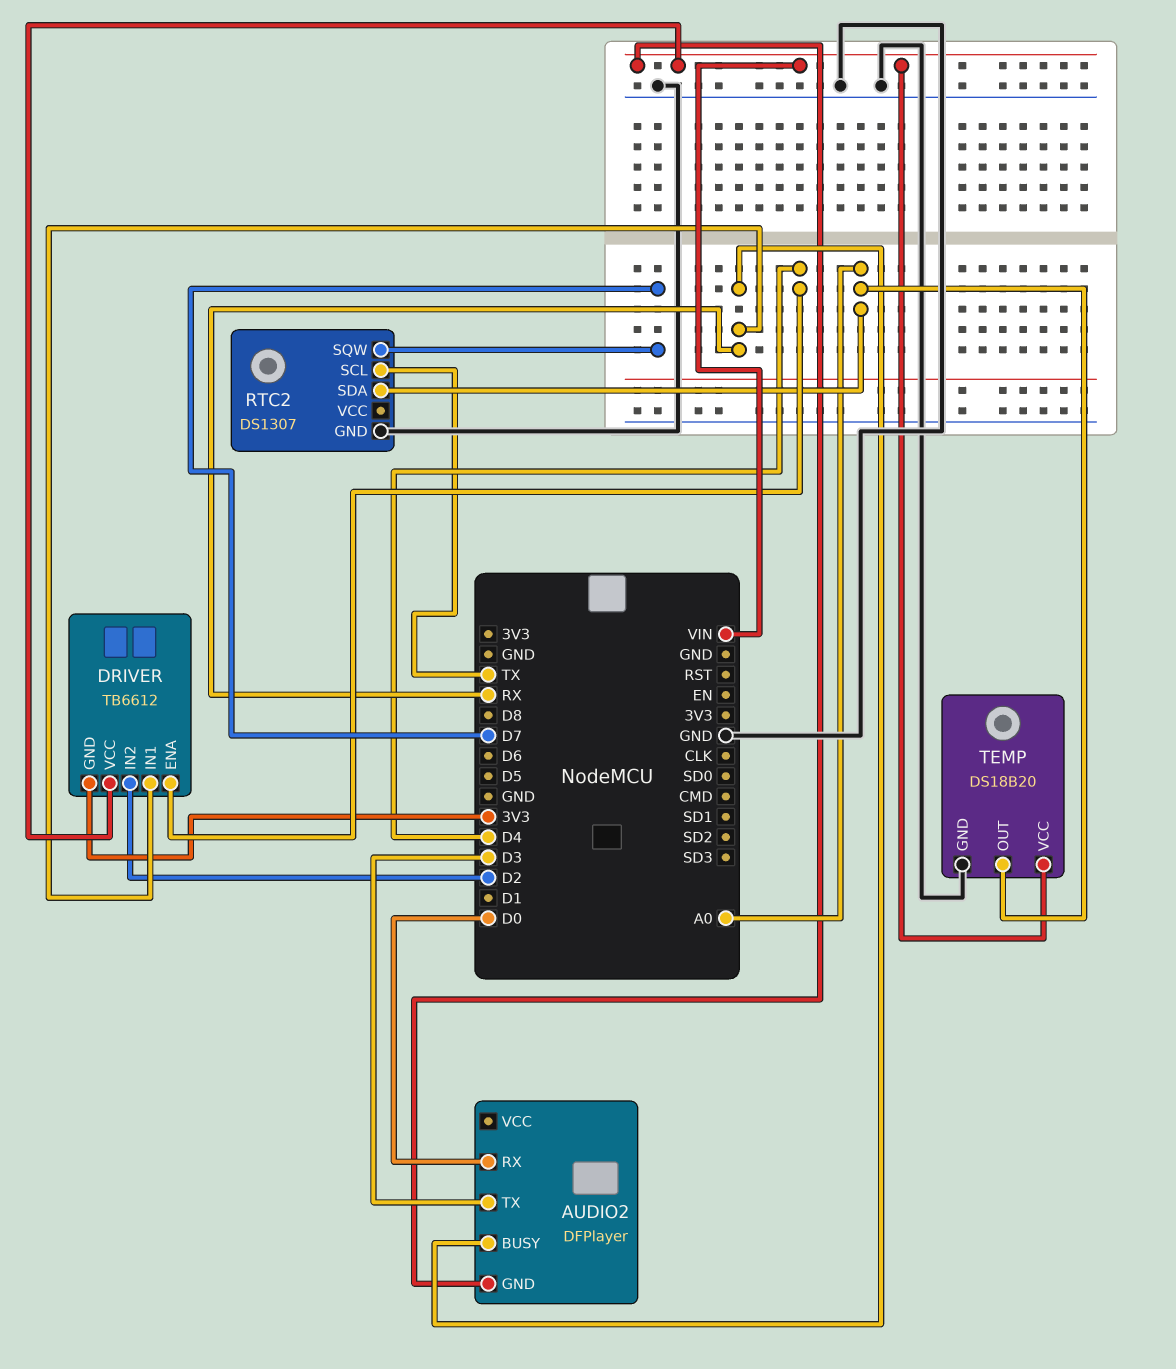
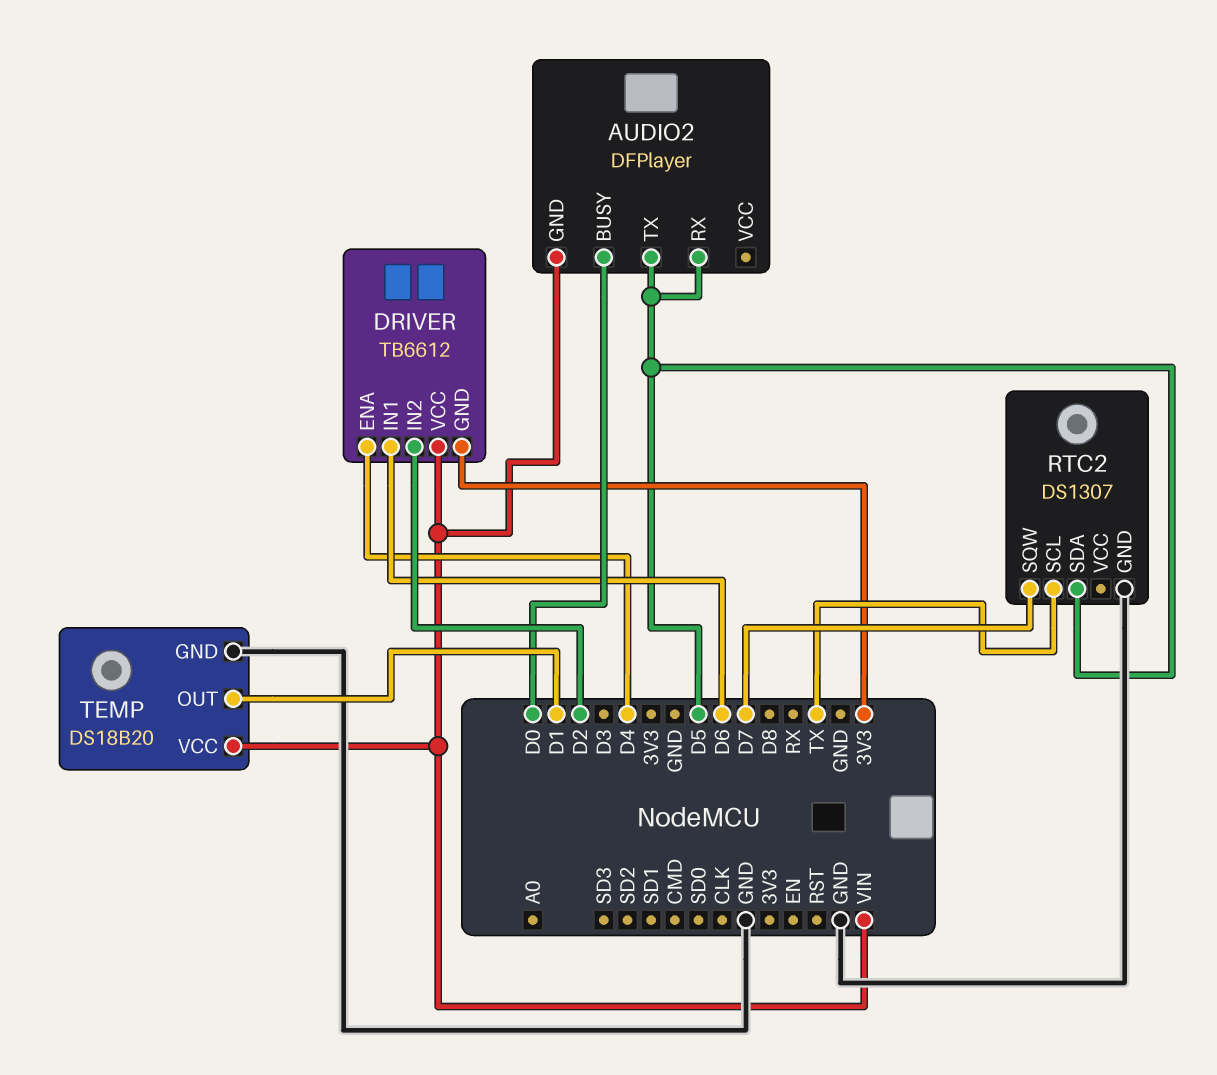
AUDIO2 pin BUSY: RX -> D0
AUDIO2 pin RX: D0 -> D5
AUDIO2 pin TX: D3 -> D5
DRIVER pin IN1: RX -> D6
RTC2 pin SDA: A0 -> D5
TEMP pin OUT: A0 -> D1

